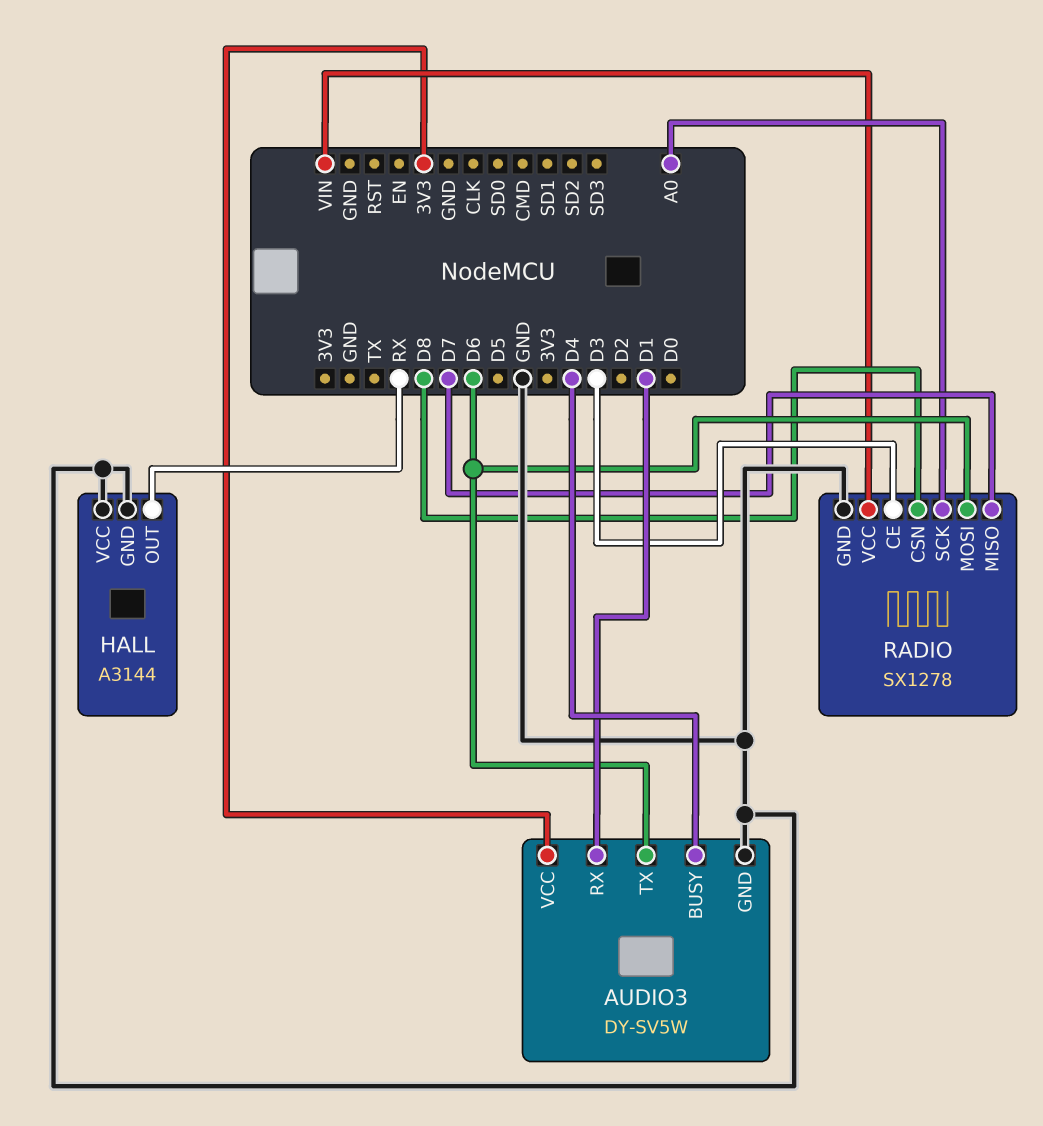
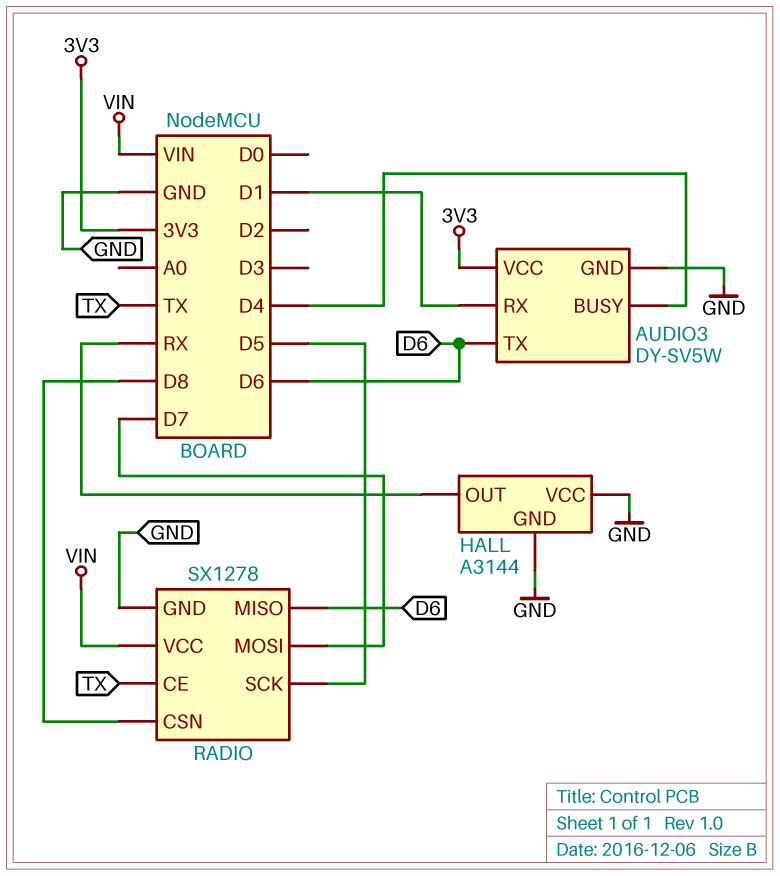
RADIO pin CE: D3 -> TX
RADIO pin MISO: D7 -> D6
RADIO pin MOSI: D6 -> D7
RADIO pin SCK: A0 -> D5

